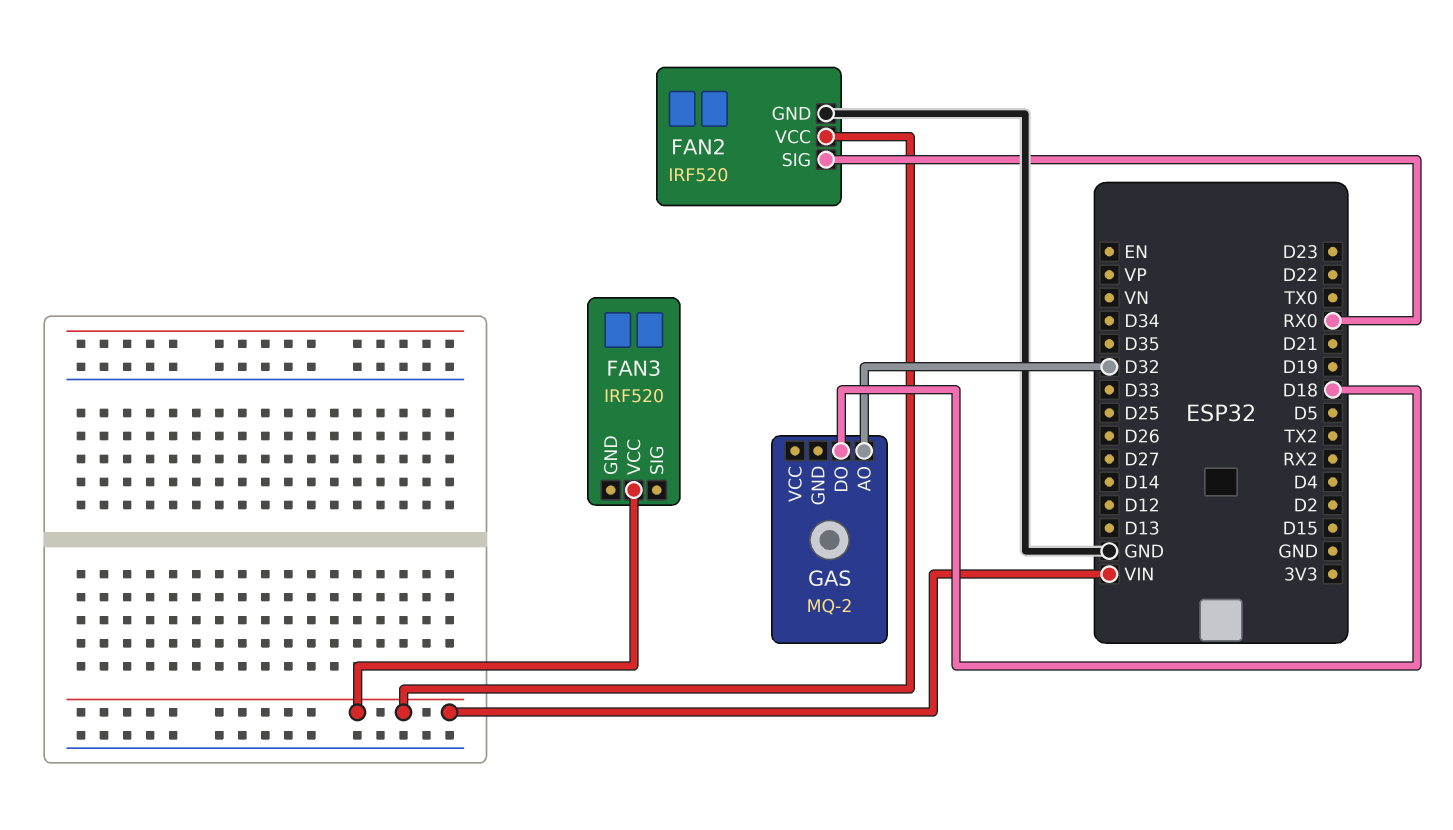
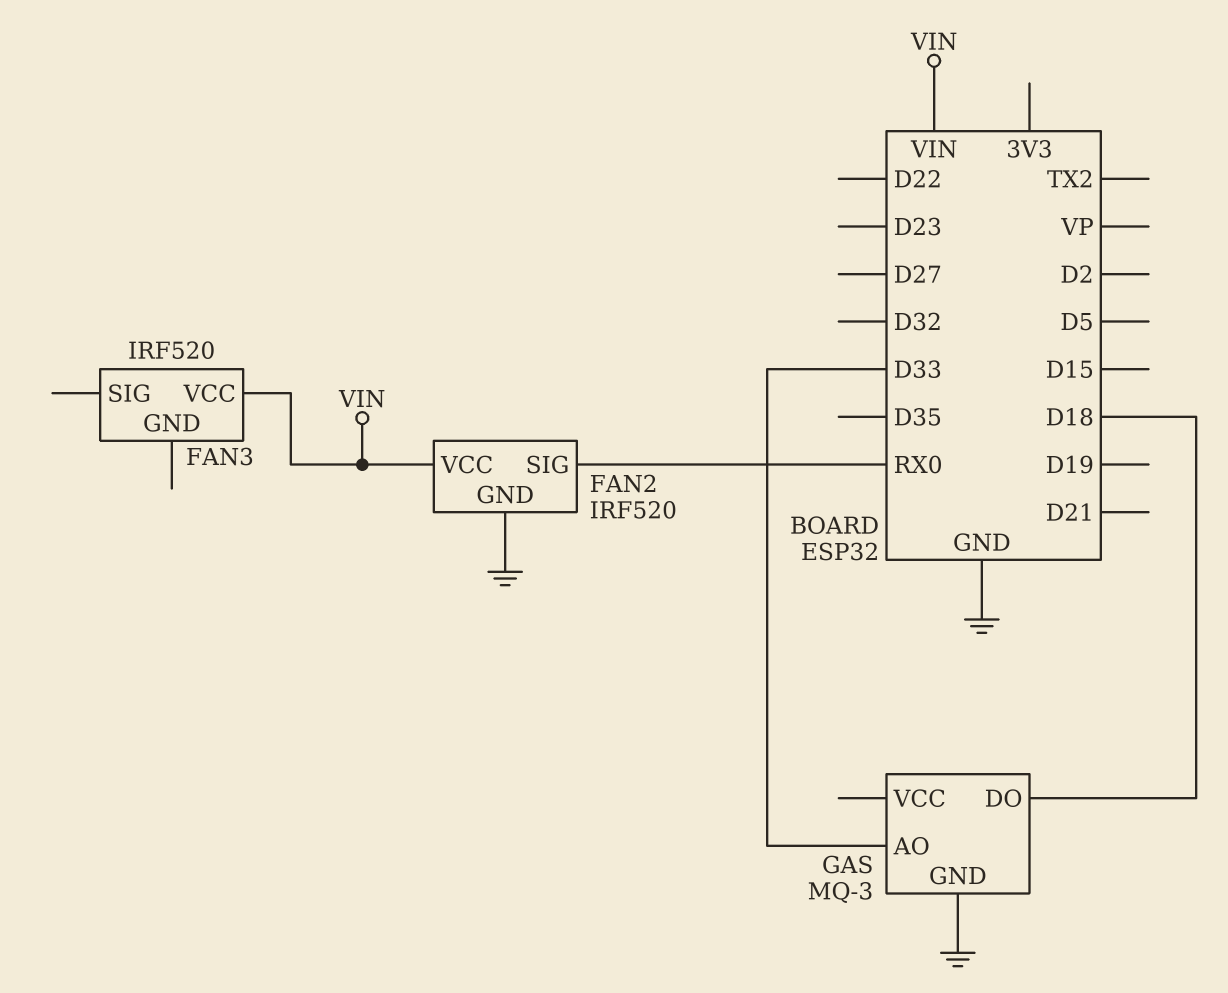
GAS: MQ-2 -> MQ-3
GAS pin AO: D32 -> D33
GAS pin GND: none -> GND

